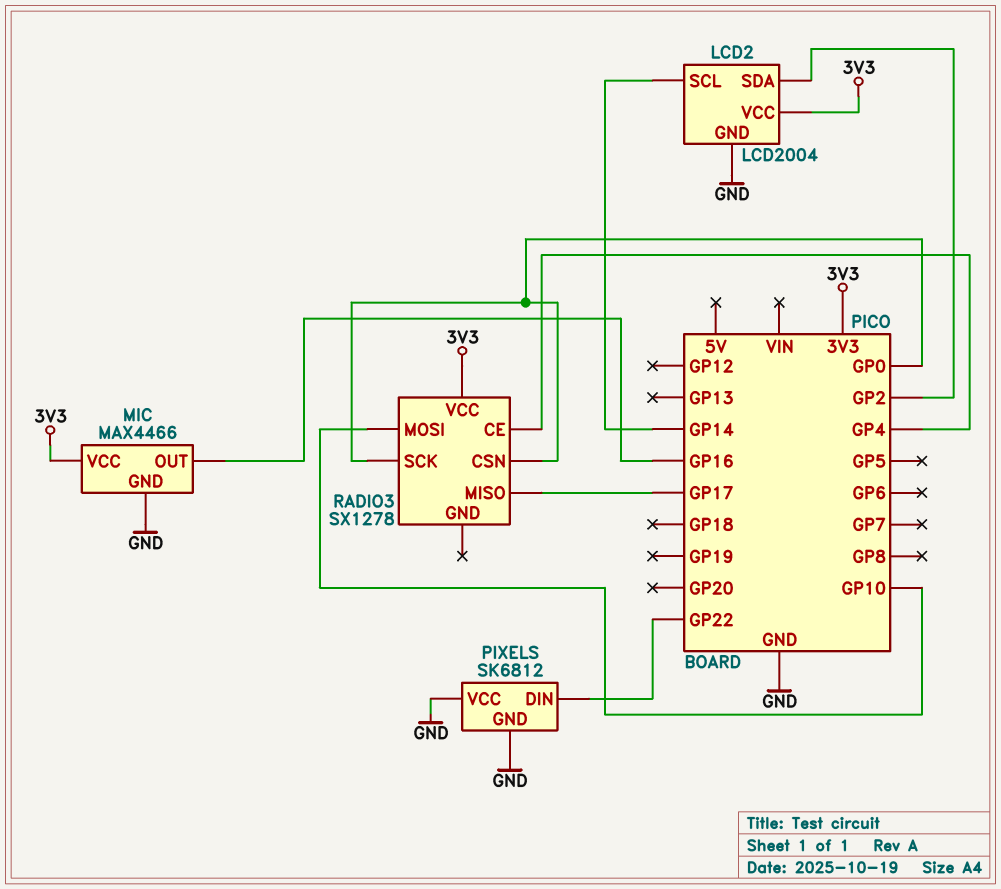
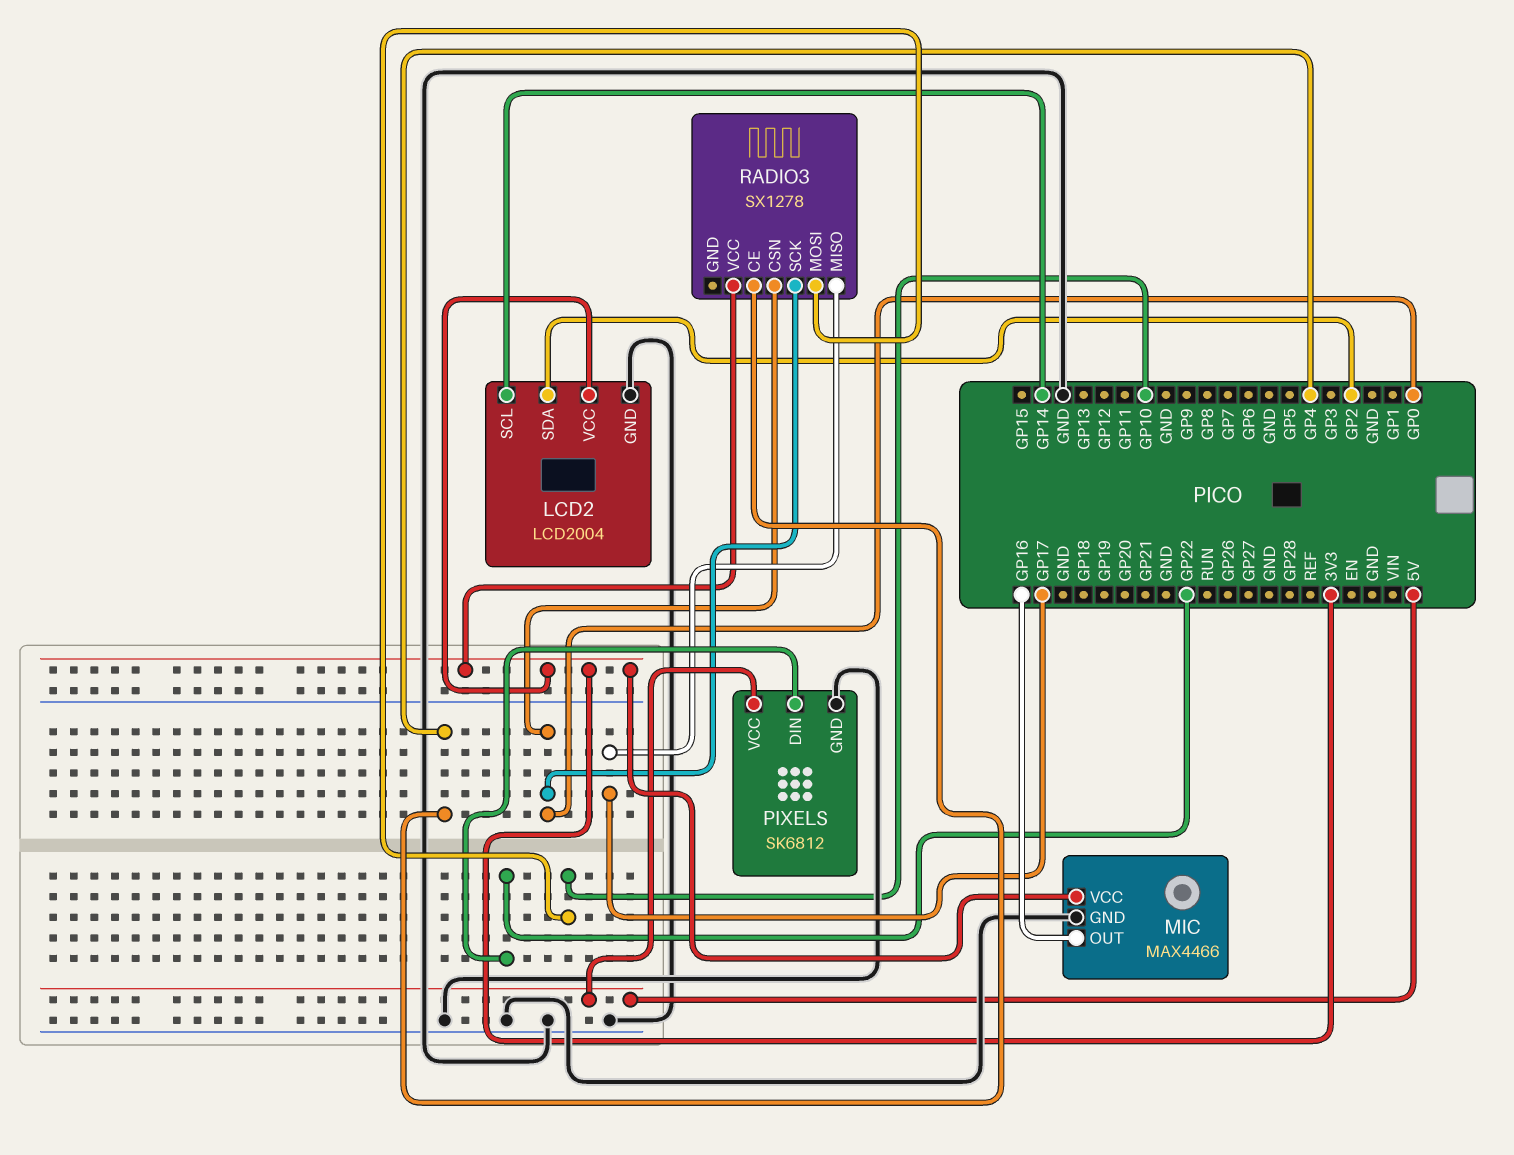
PIXELS pin VCC: GND -> 5V

